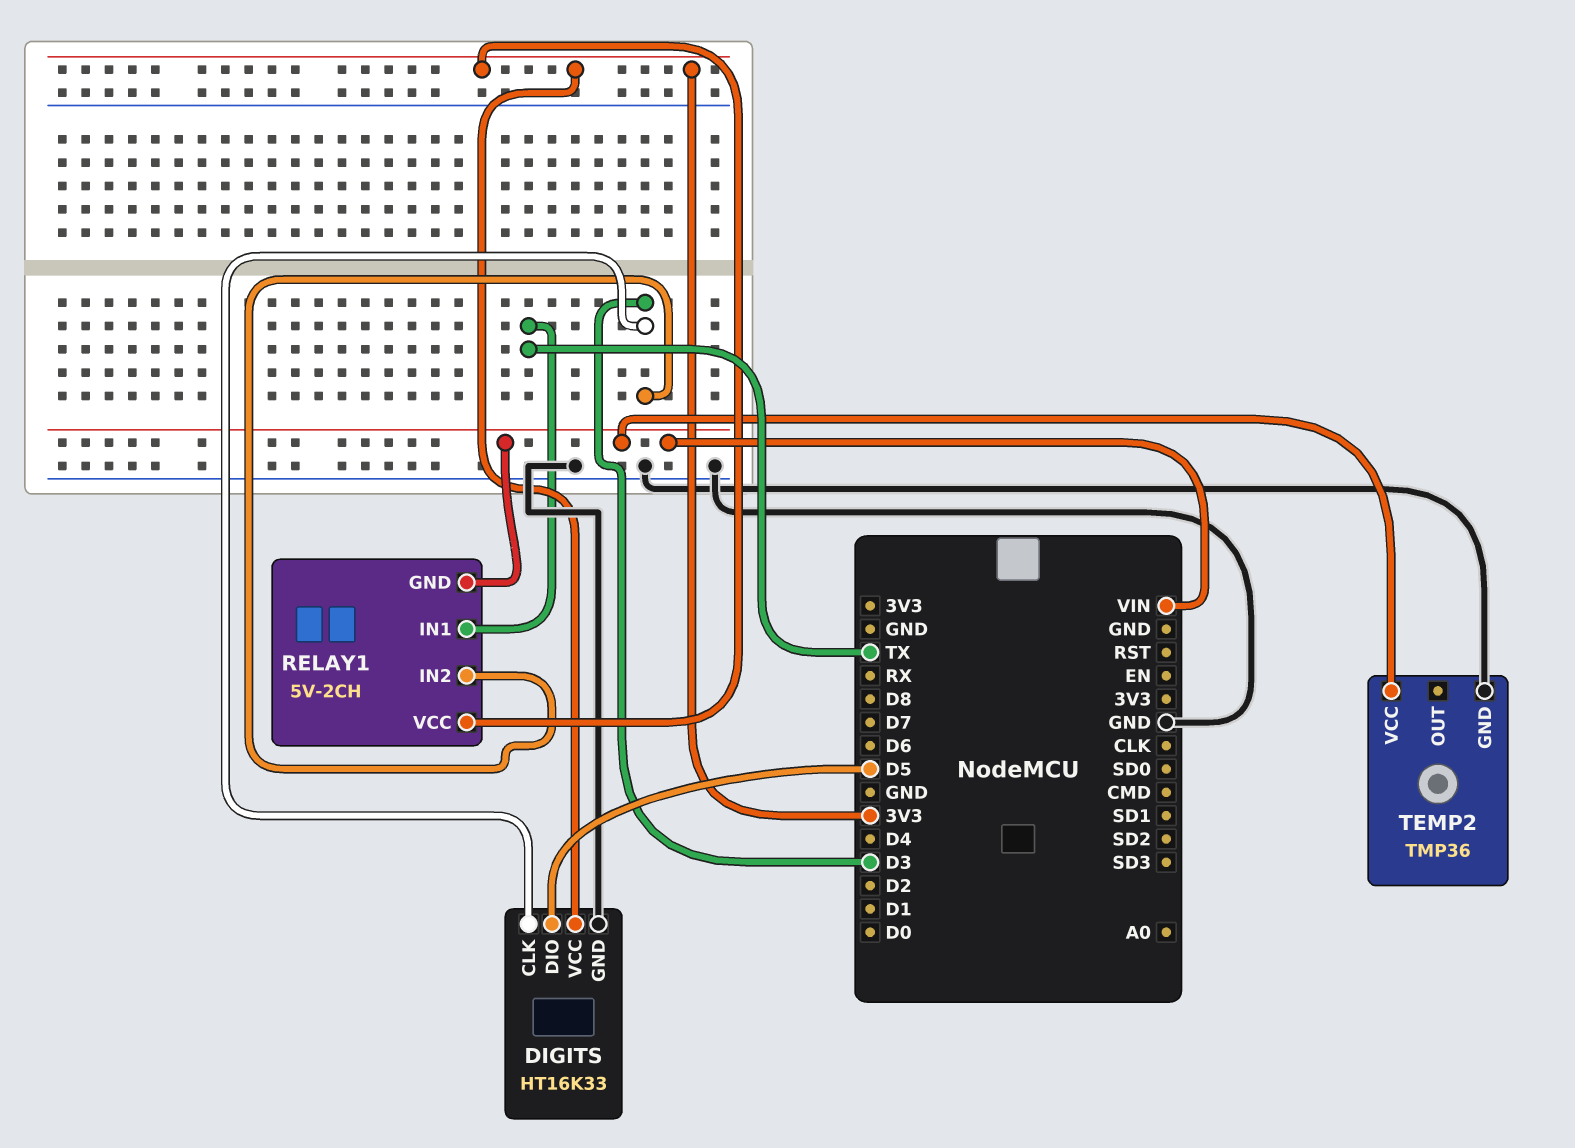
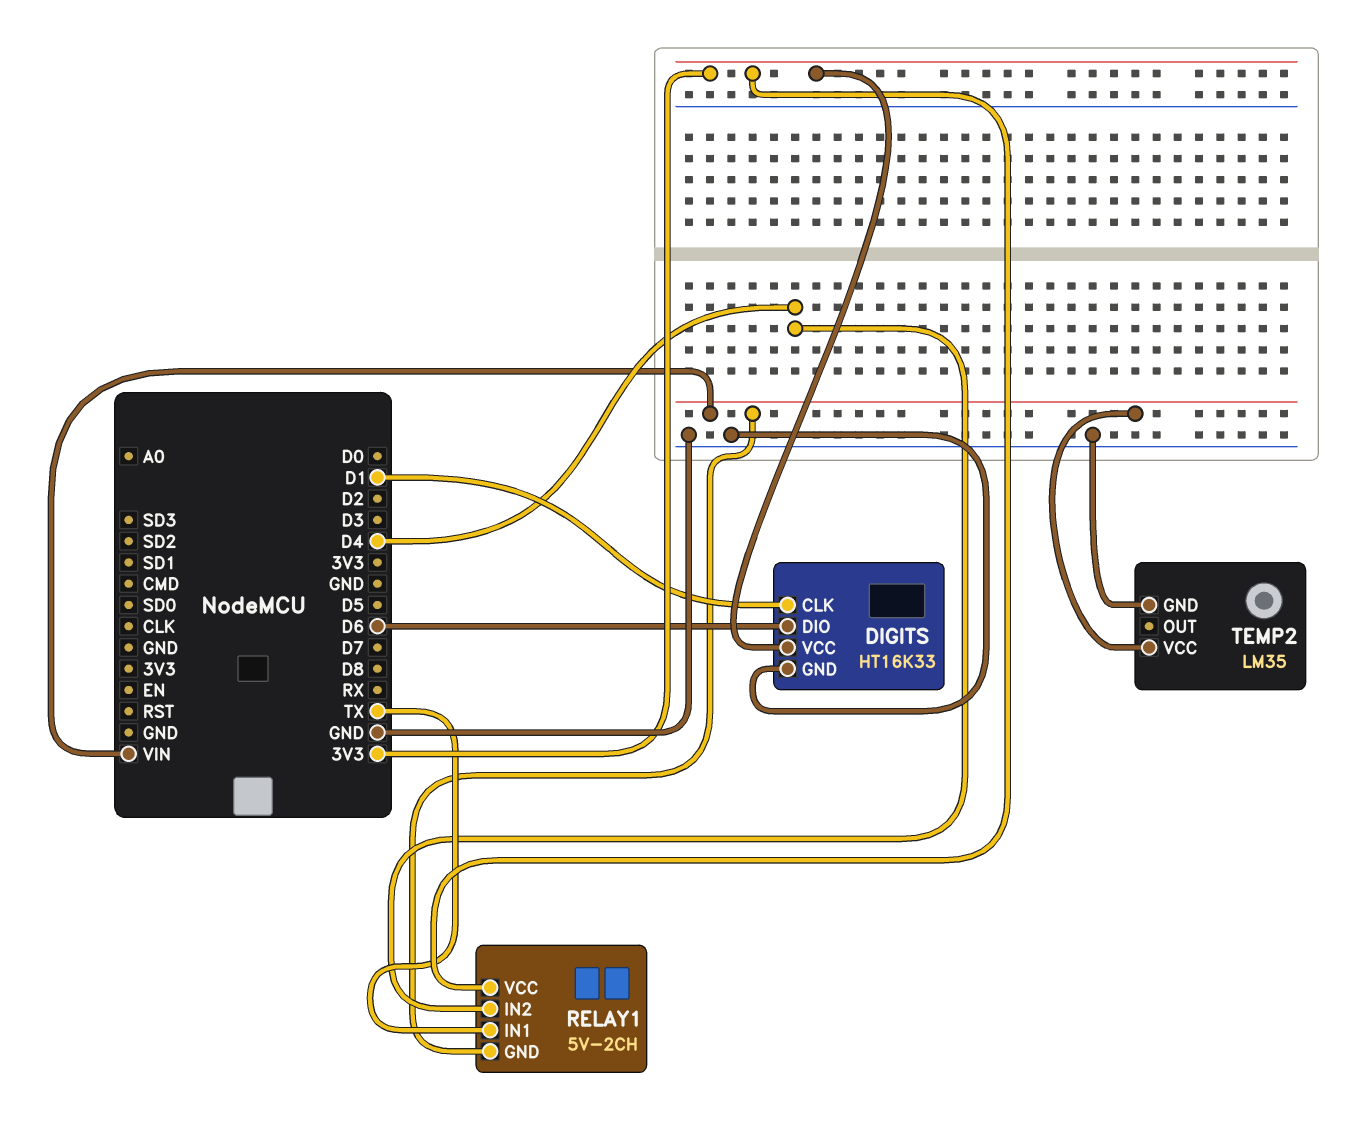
DIGITS pin CLK: D3 -> D1
DIGITS pin DIO: D5 -> D6
RELAY1 pin IN2: D3 -> D4
TEMP2: TMP36 -> LM35

